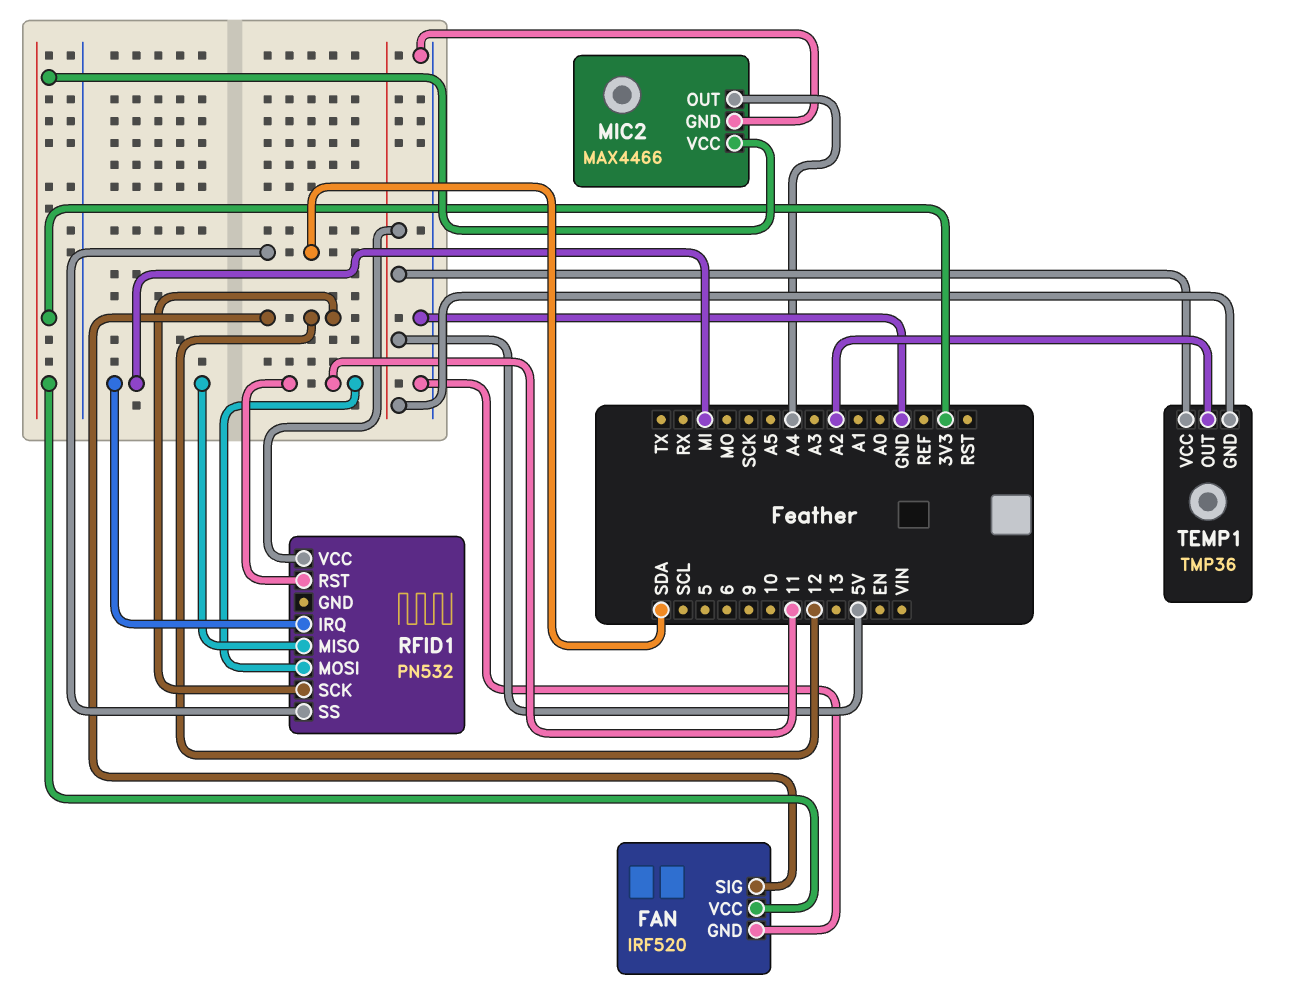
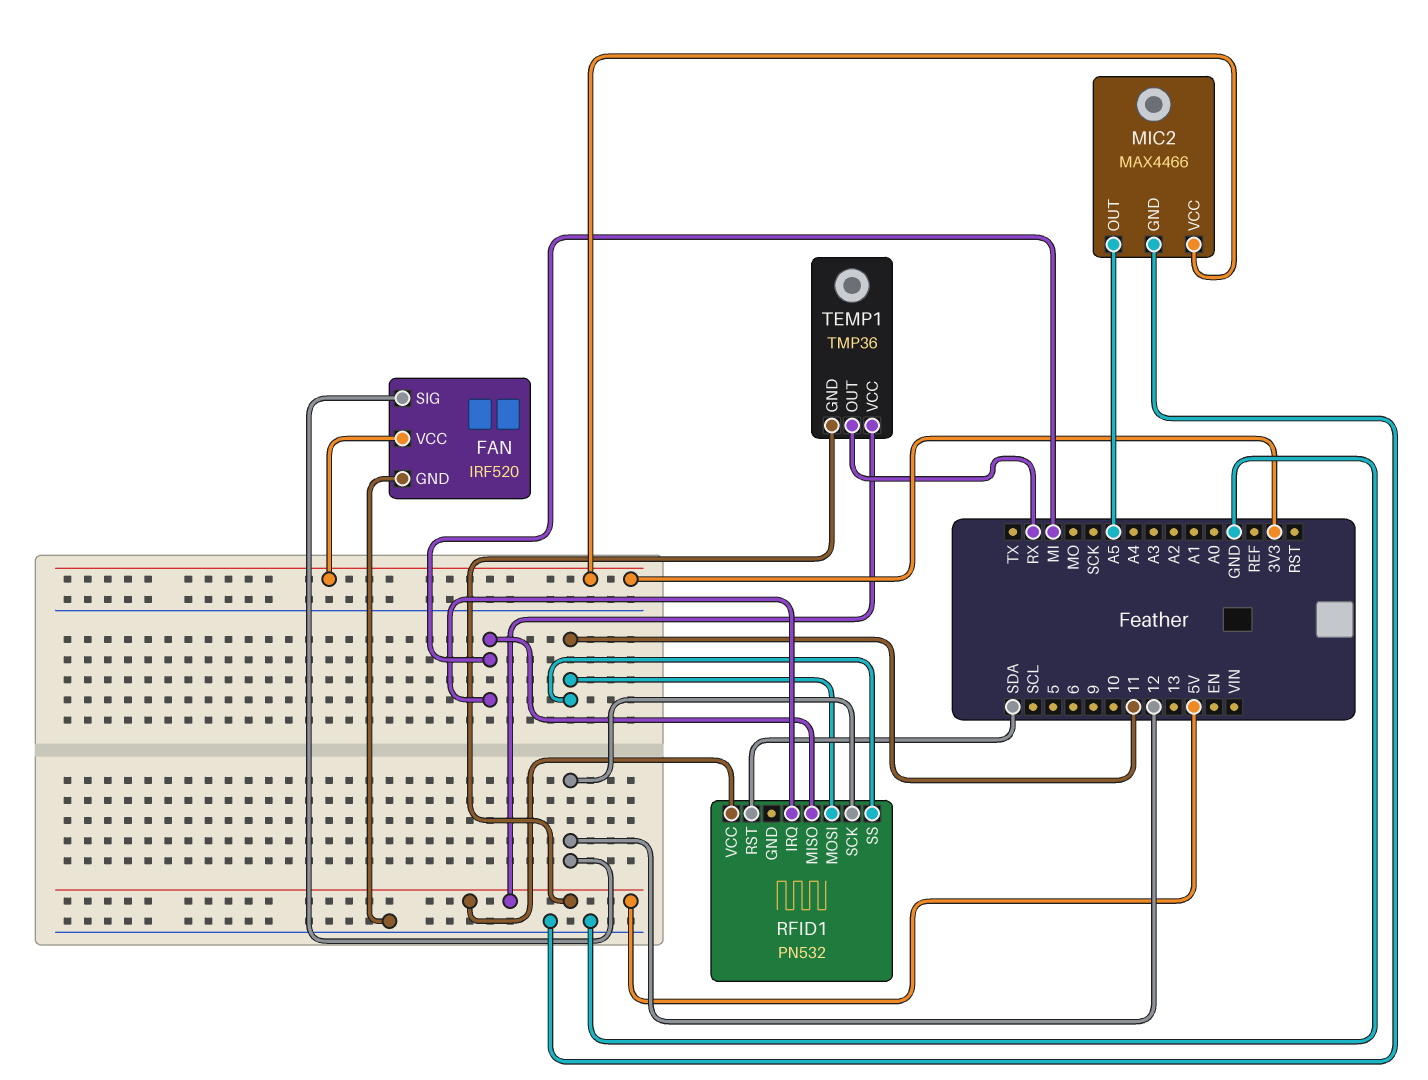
MIC2 pin OUT: A4 -> A5
RFID1 pin RST: 11 -> SDA
RFID1 pin SS: SDA -> 11
TEMP1 pin OUT: A2 -> RX

